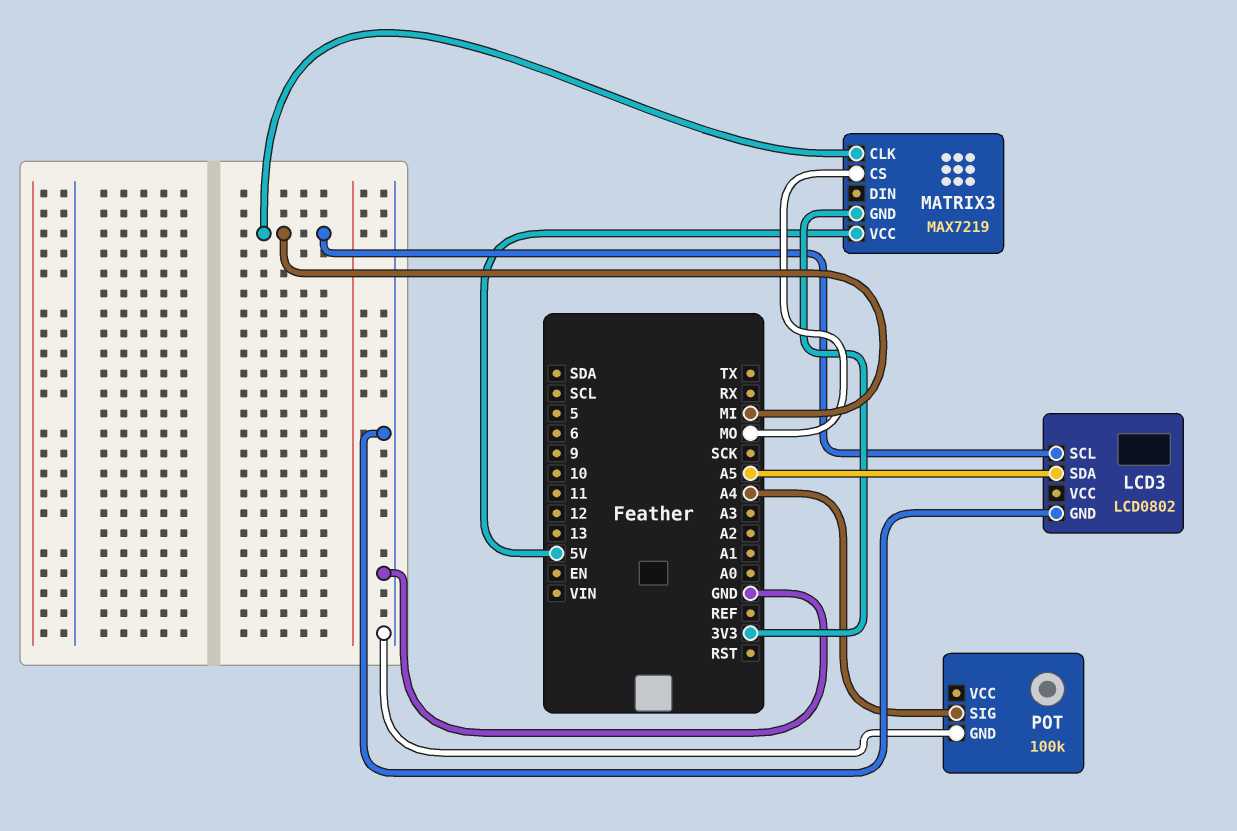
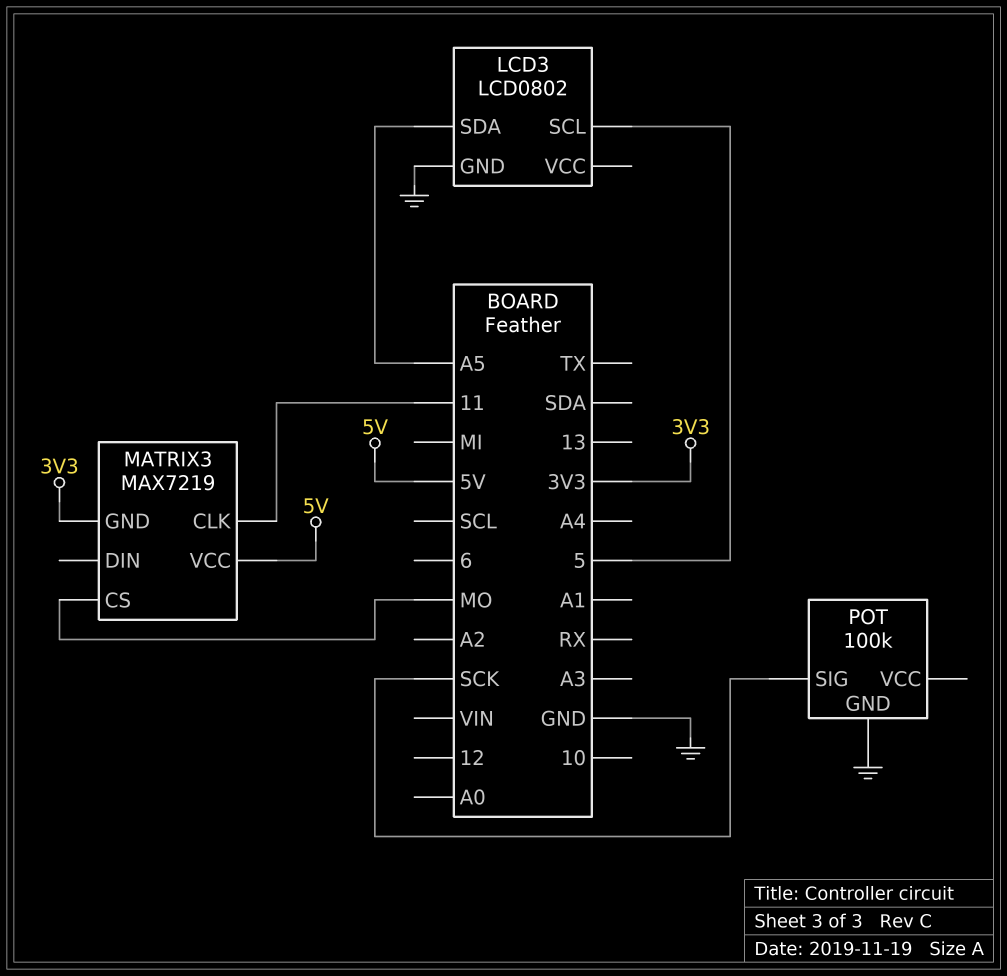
LCD3 pin SCL: MI -> 5
MATRIX3 pin CLK: MI -> 11
POT pin SIG: A4 -> SCK

